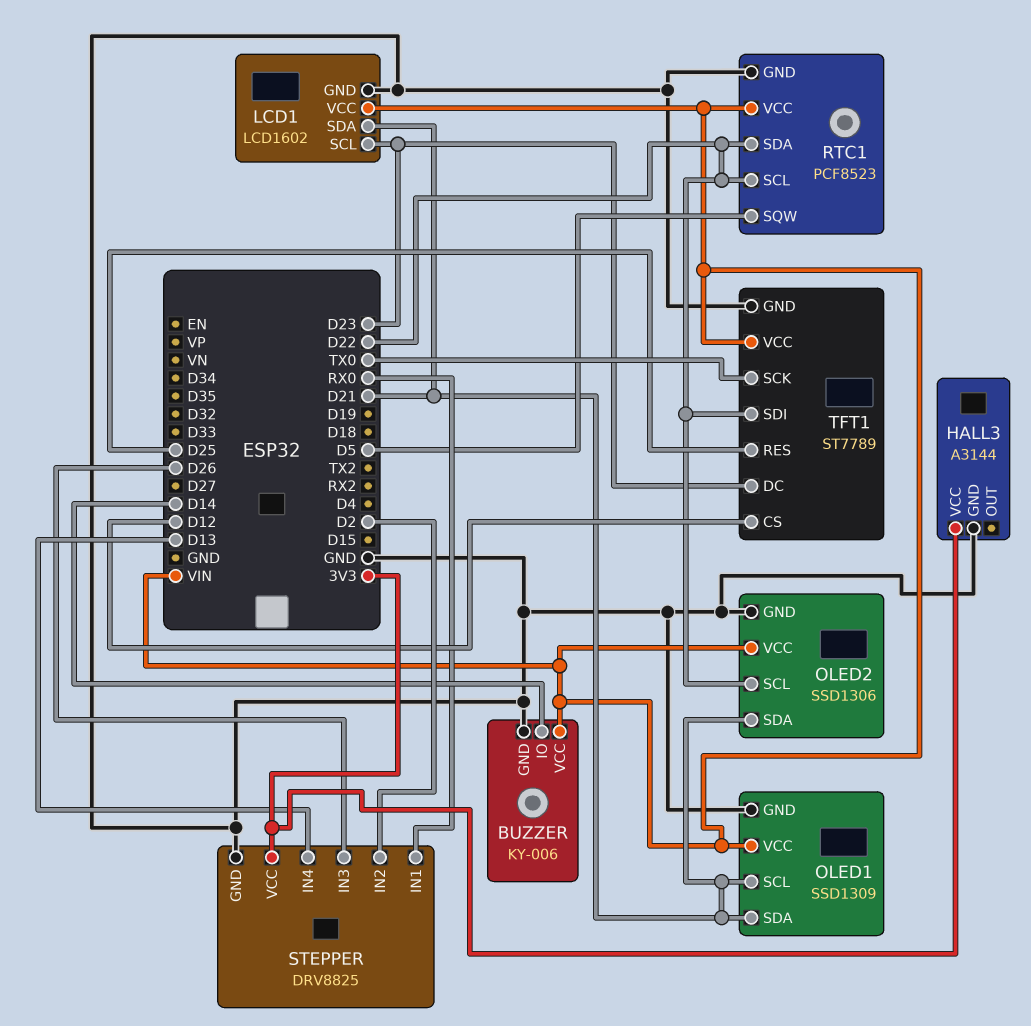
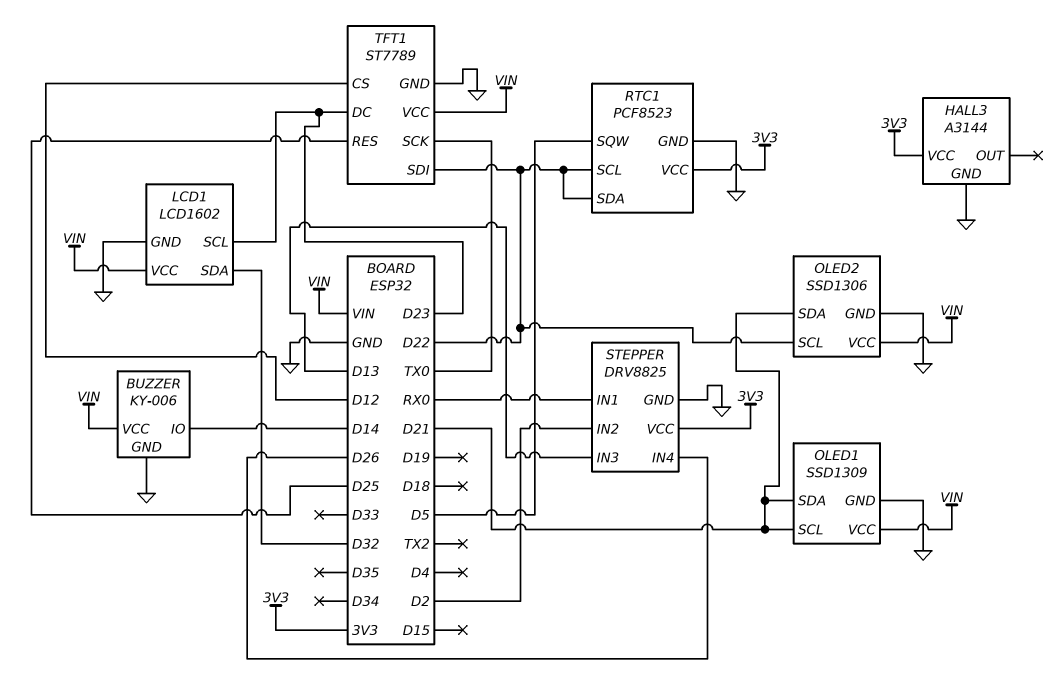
LCD1 pin SDA: D21 -> D32
RTC1 pin VCC: VIN -> 3V3
STEPPER pin IN3: D26 -> D13
STEPPER pin IN4: D13 -> D26

